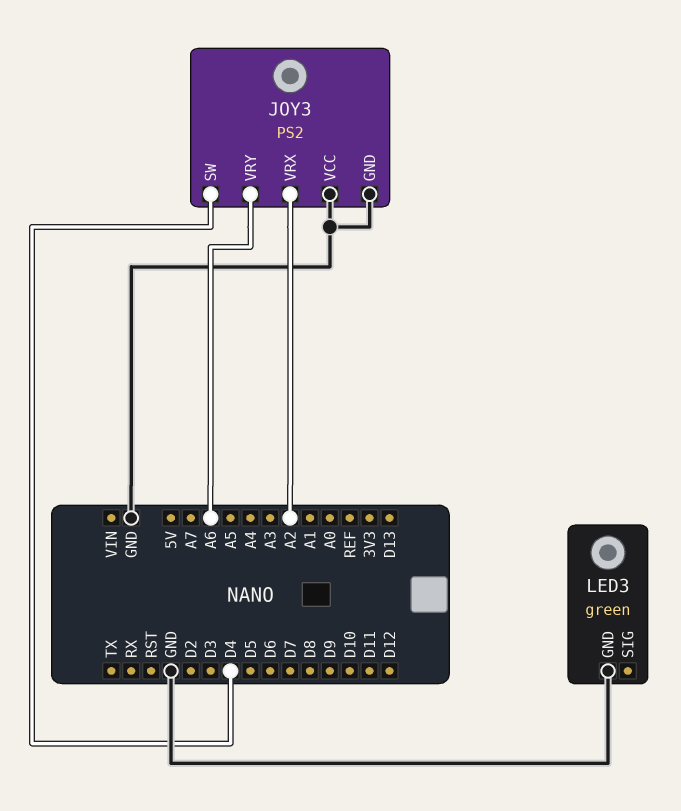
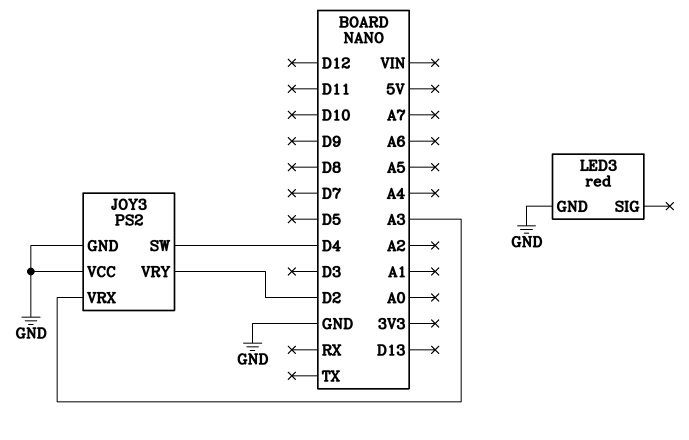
JOY3 pin VRX: A2 -> A3
JOY3 pin VRY: A6 -> D2
LED3: green -> red

